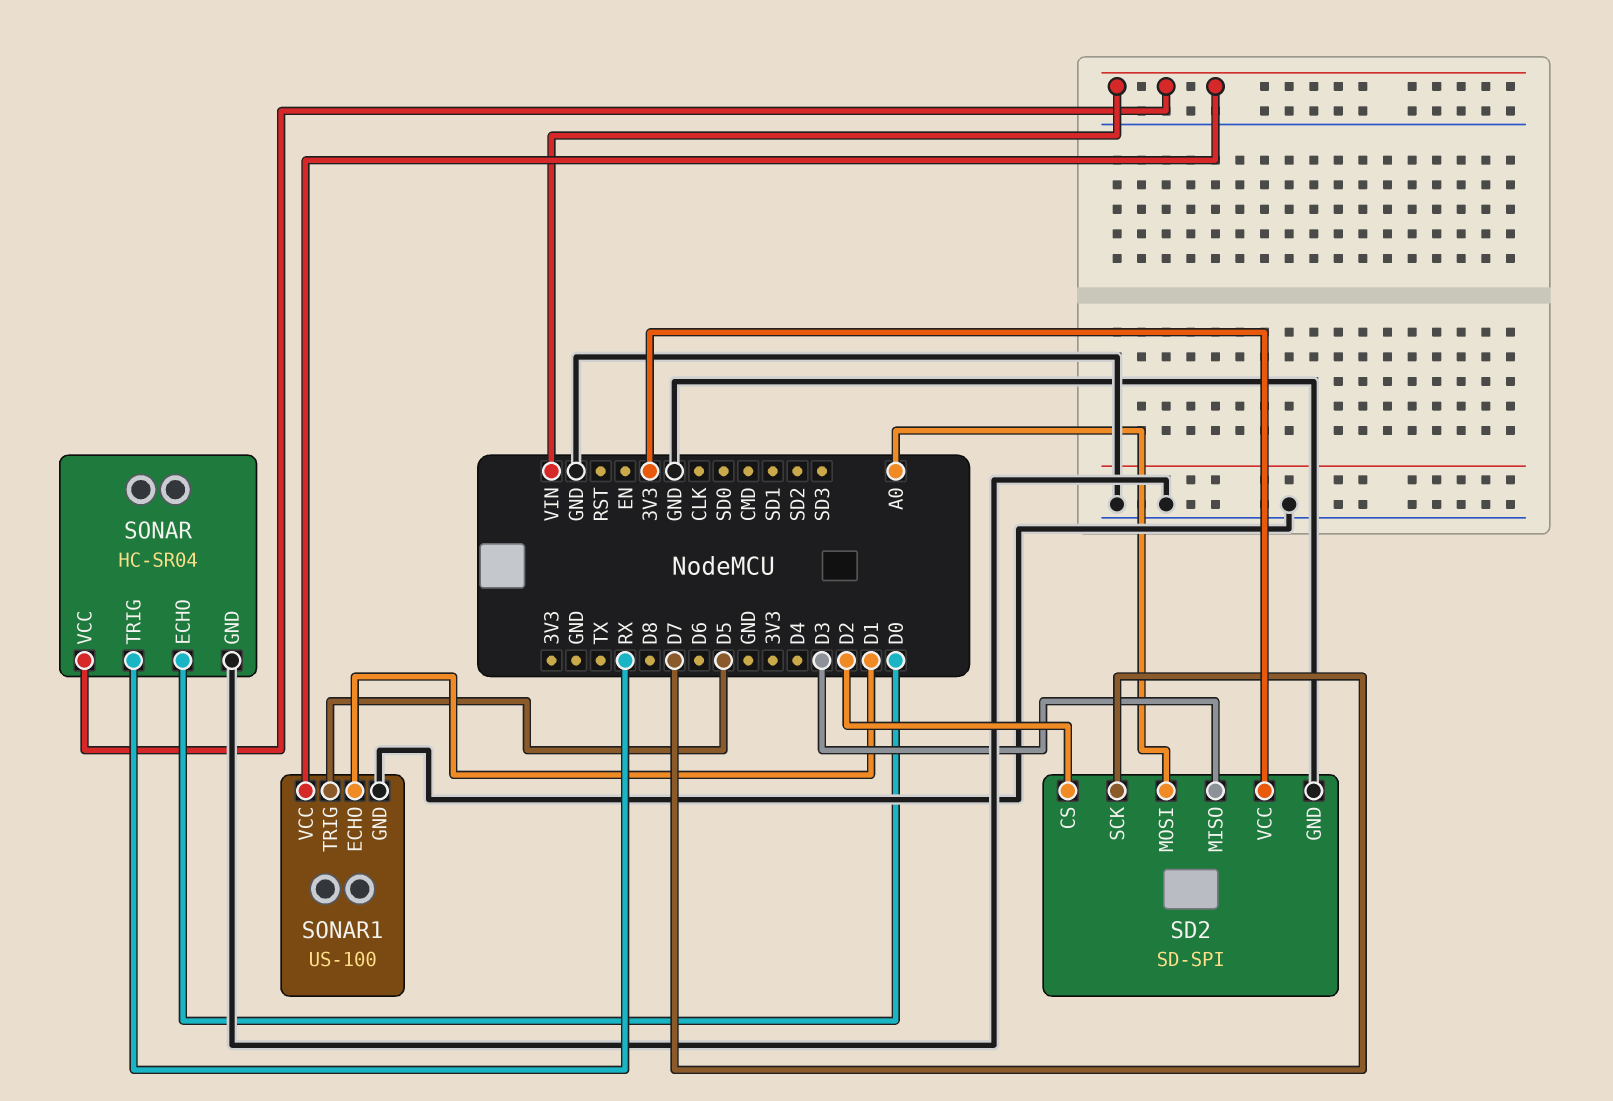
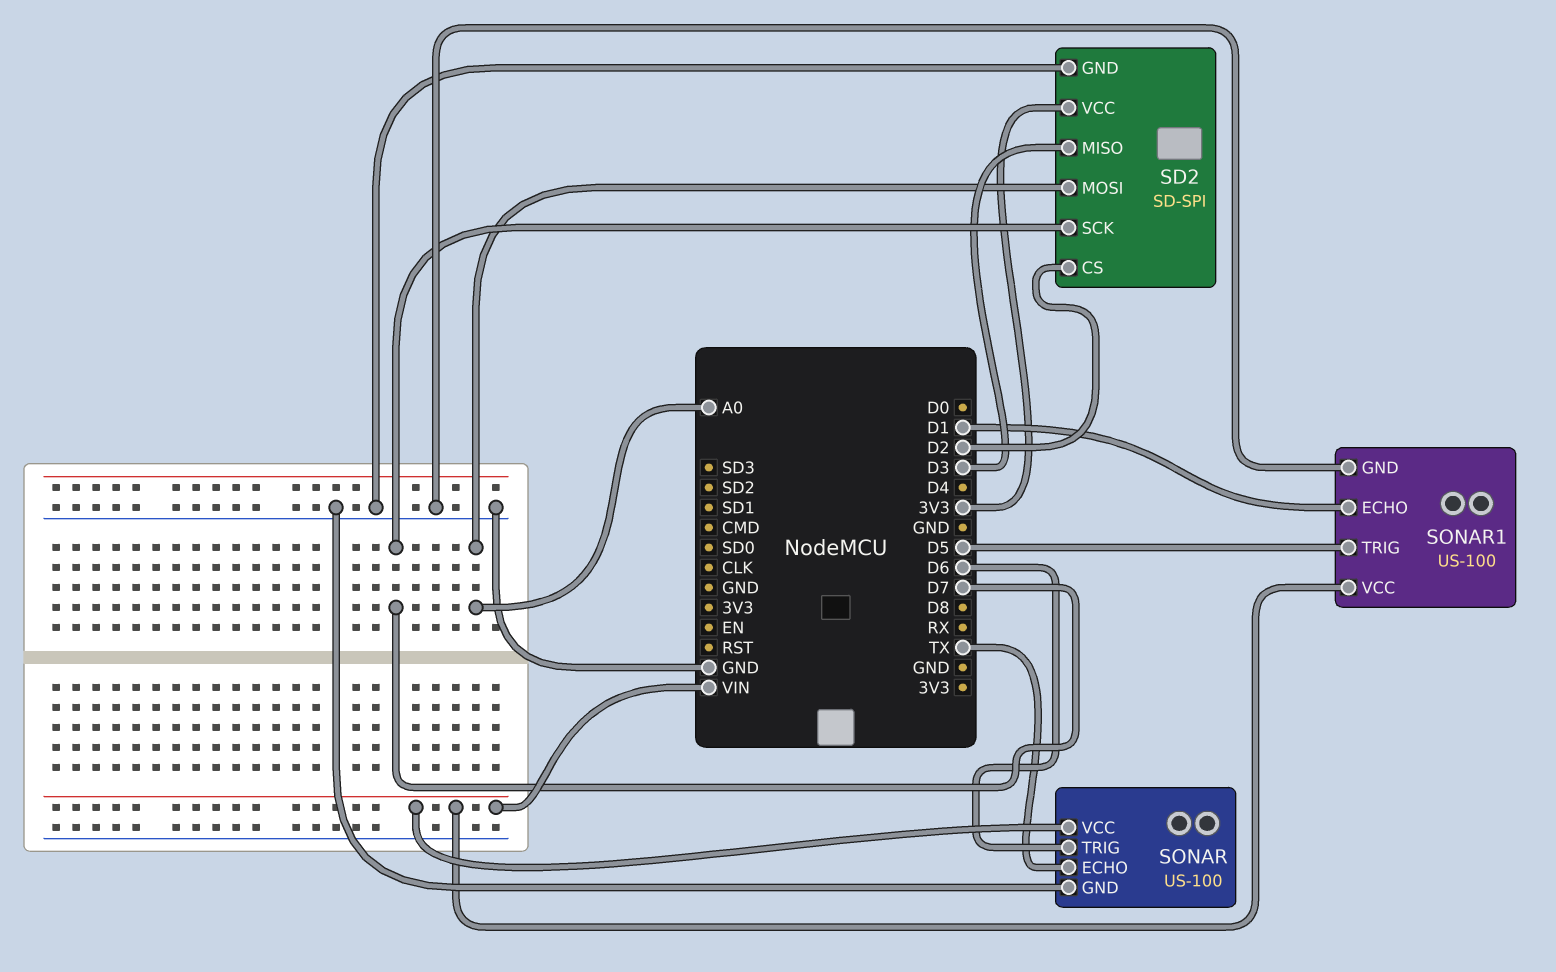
SONAR: HC-SR04 -> US-100
SONAR pin ECHO: D0 -> TX
SONAR pin TRIG: RX -> D6

